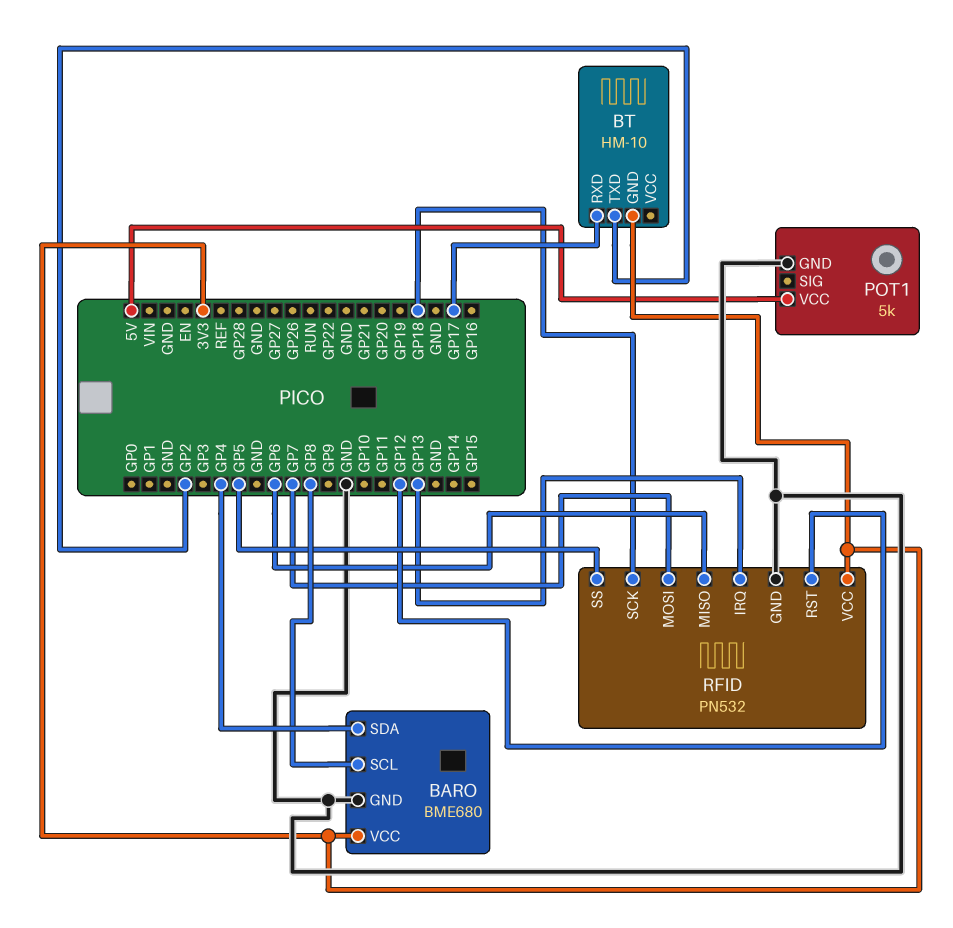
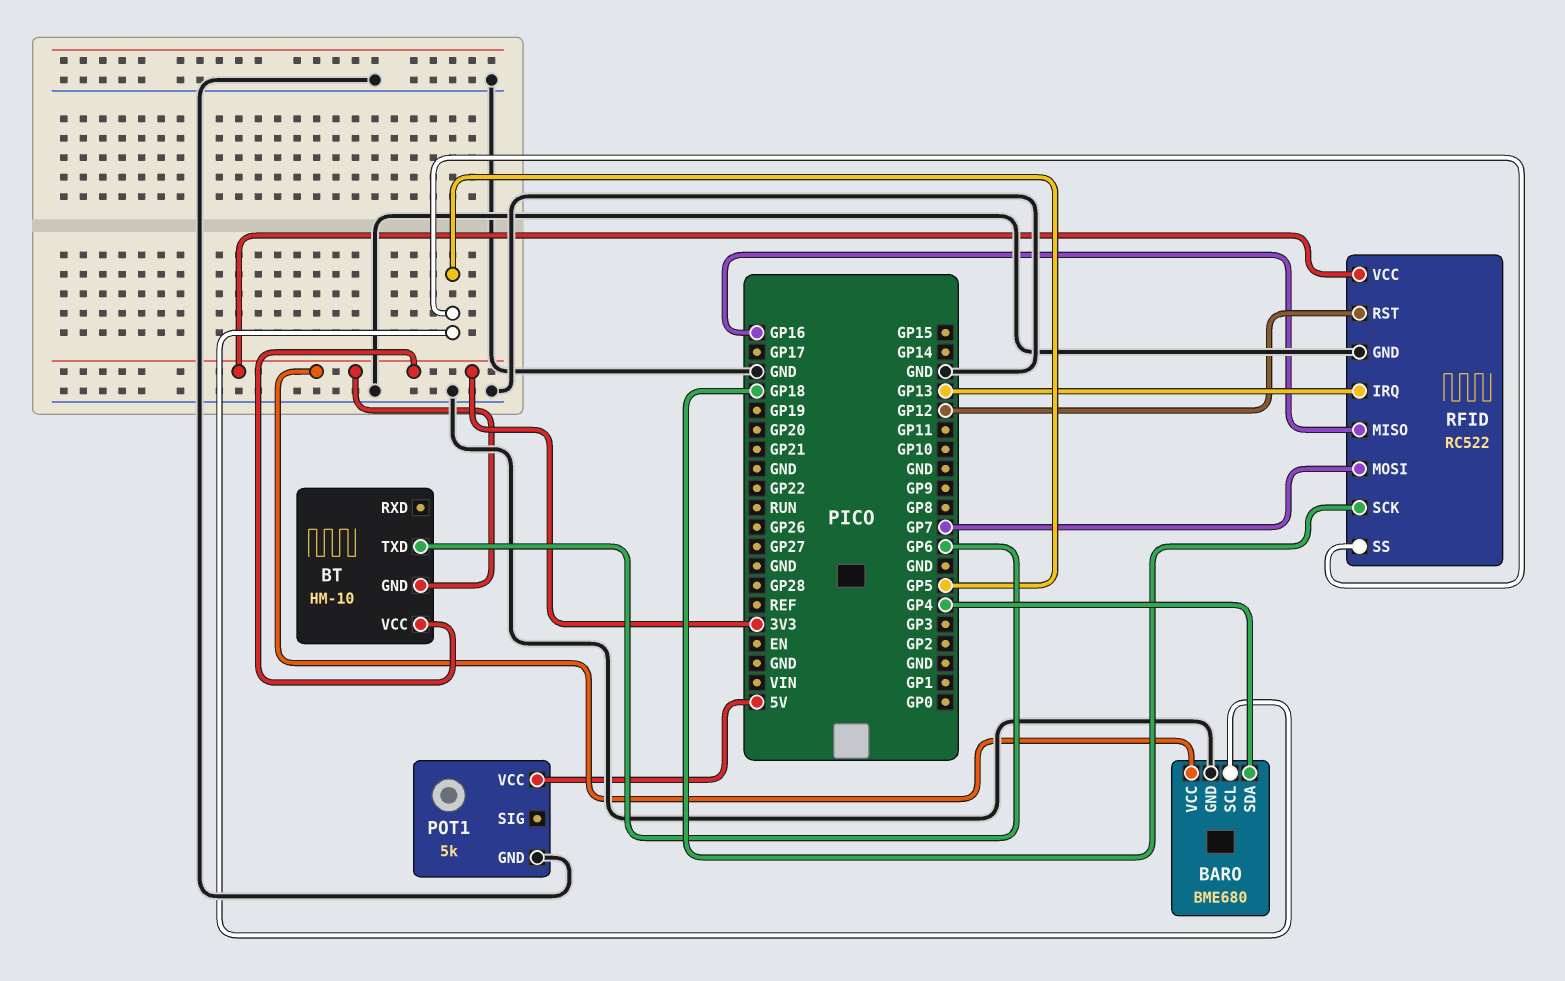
BARO pin SCL: GP8 -> GP5
BT pin RXD: GP17 -> none
BT pin TXD: GP2 -> GP6
BT pin VCC: none -> 3V3
RFID: PN532 -> RC522
RFID pin MISO: GP6 -> GP16

